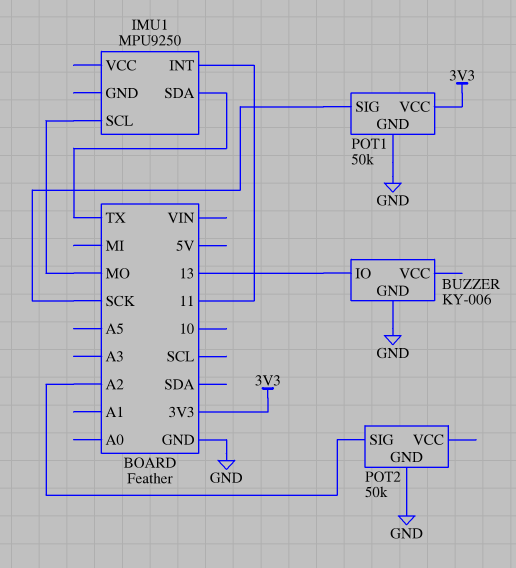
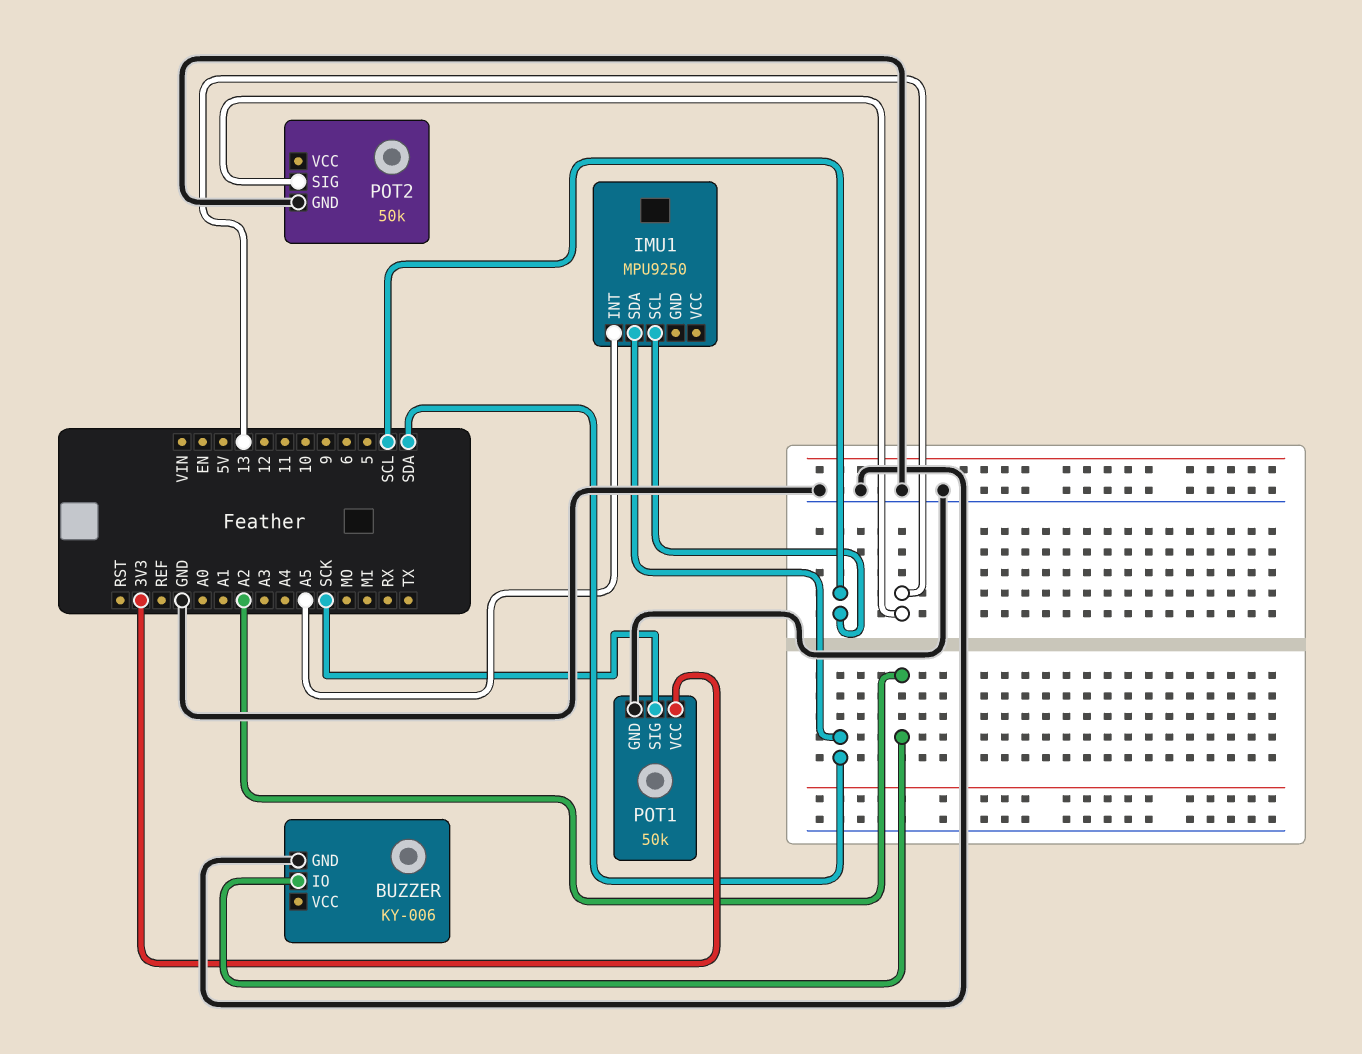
BUZZER pin IO: 13 -> A2
IMU1 pin INT: 11 -> A5
IMU1 pin SCL: MO -> SCL
IMU1 pin SDA: TX -> SDA
POT2 pin SIG: A2 -> 13

